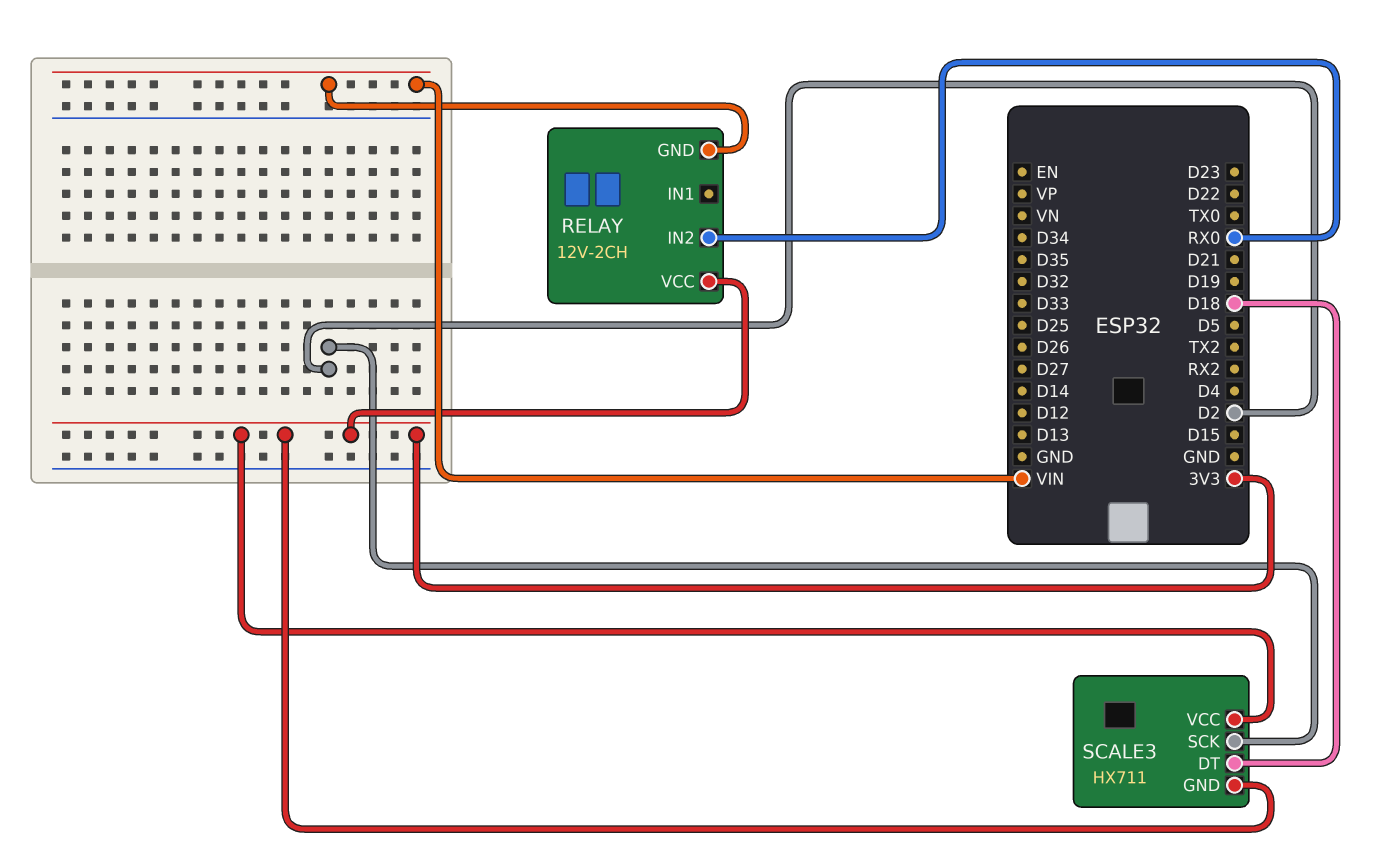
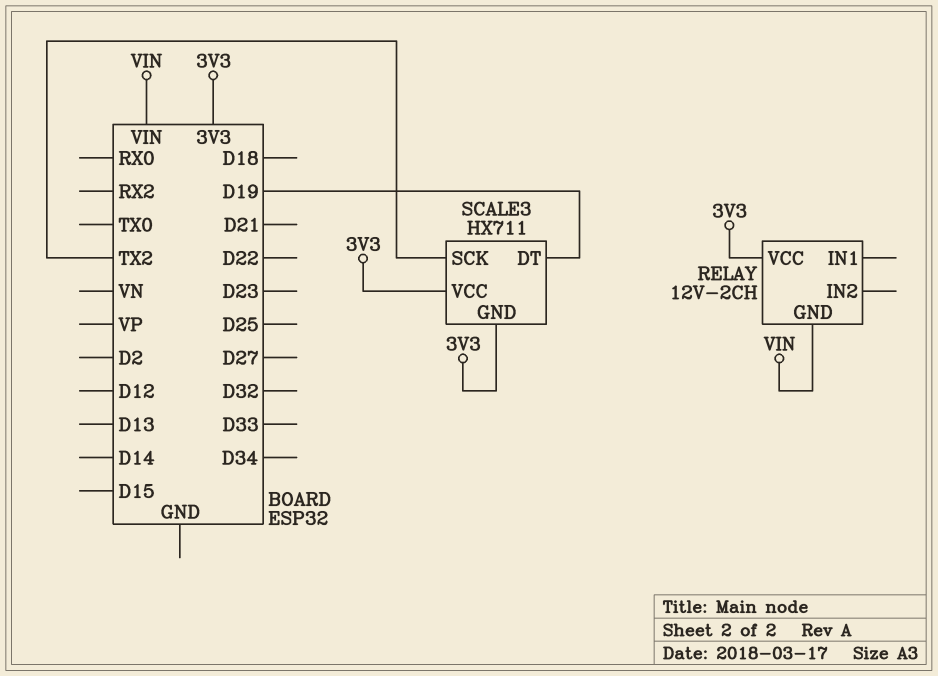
RELAY pin IN2: RX0 -> none
SCALE3 pin DT: D18 -> D19
SCALE3 pin SCK: D2 -> TX2

